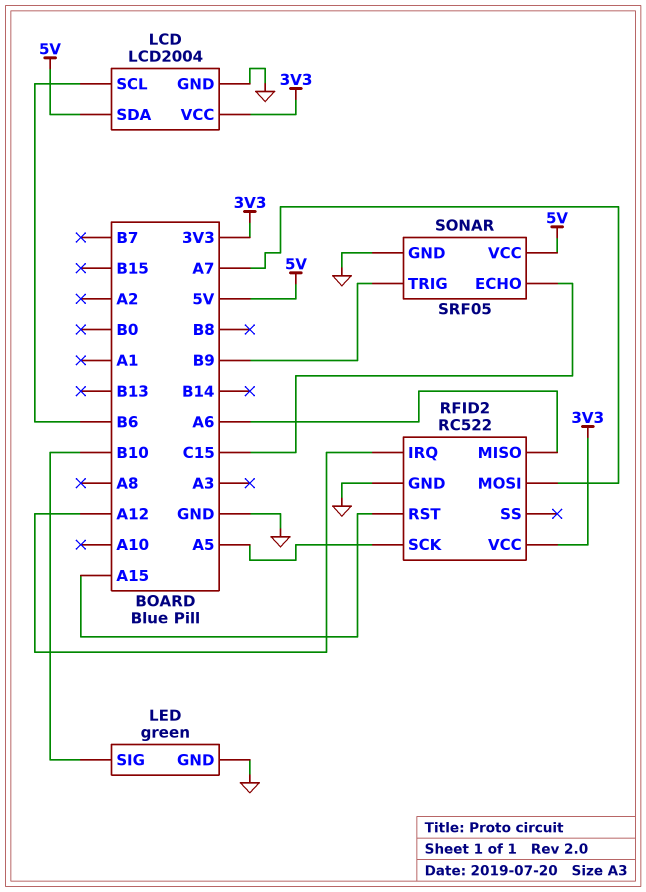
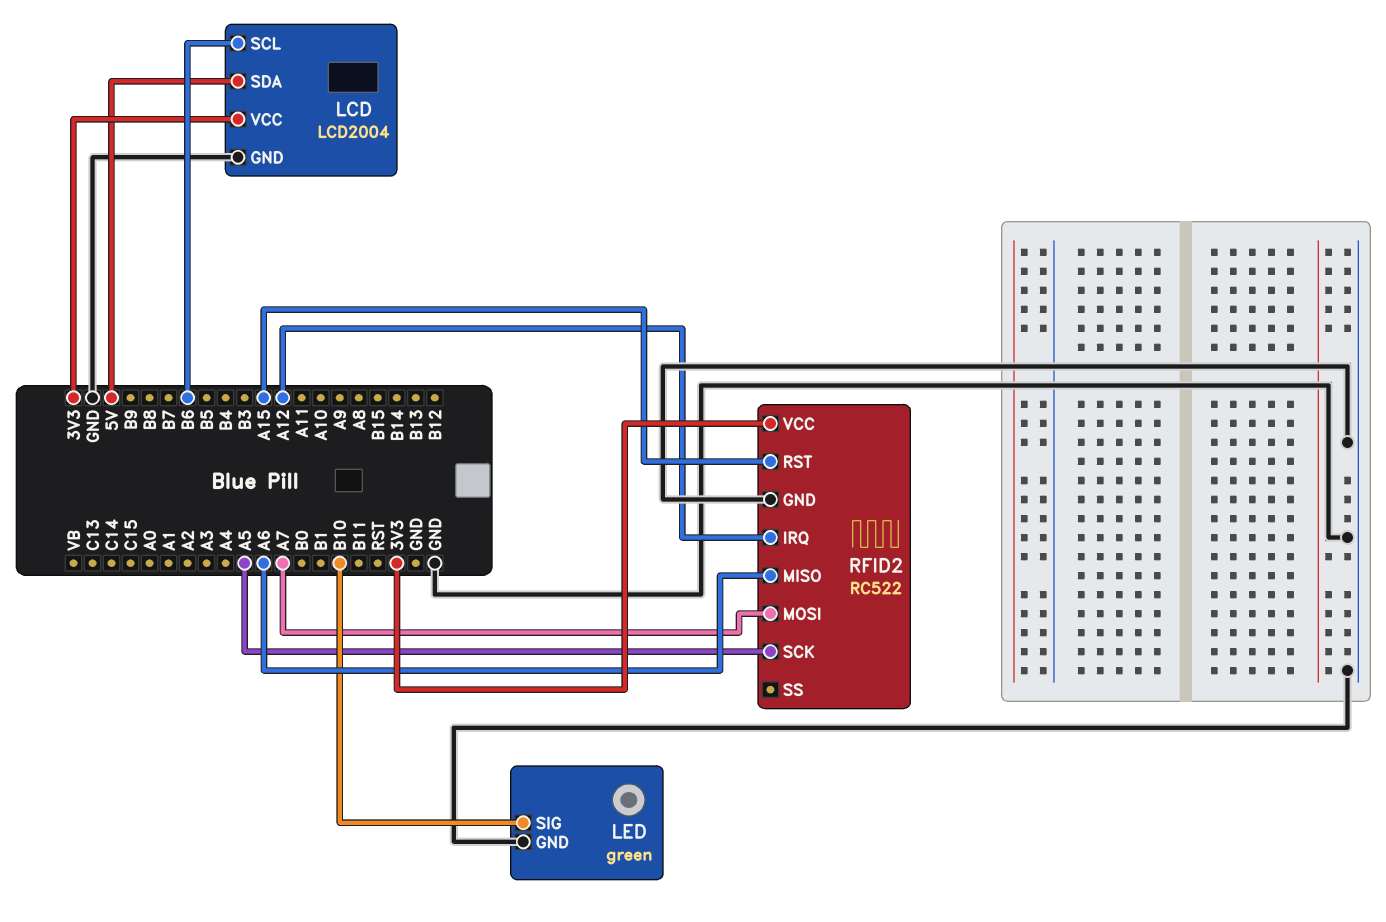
SONAR: SRF05 -> none
SONAR pin ECHO: C15 -> none
SONAR pin GND: GND -> none
SONAR pin TRIG: B9 -> none
SONAR pin VCC: 5V -> none

